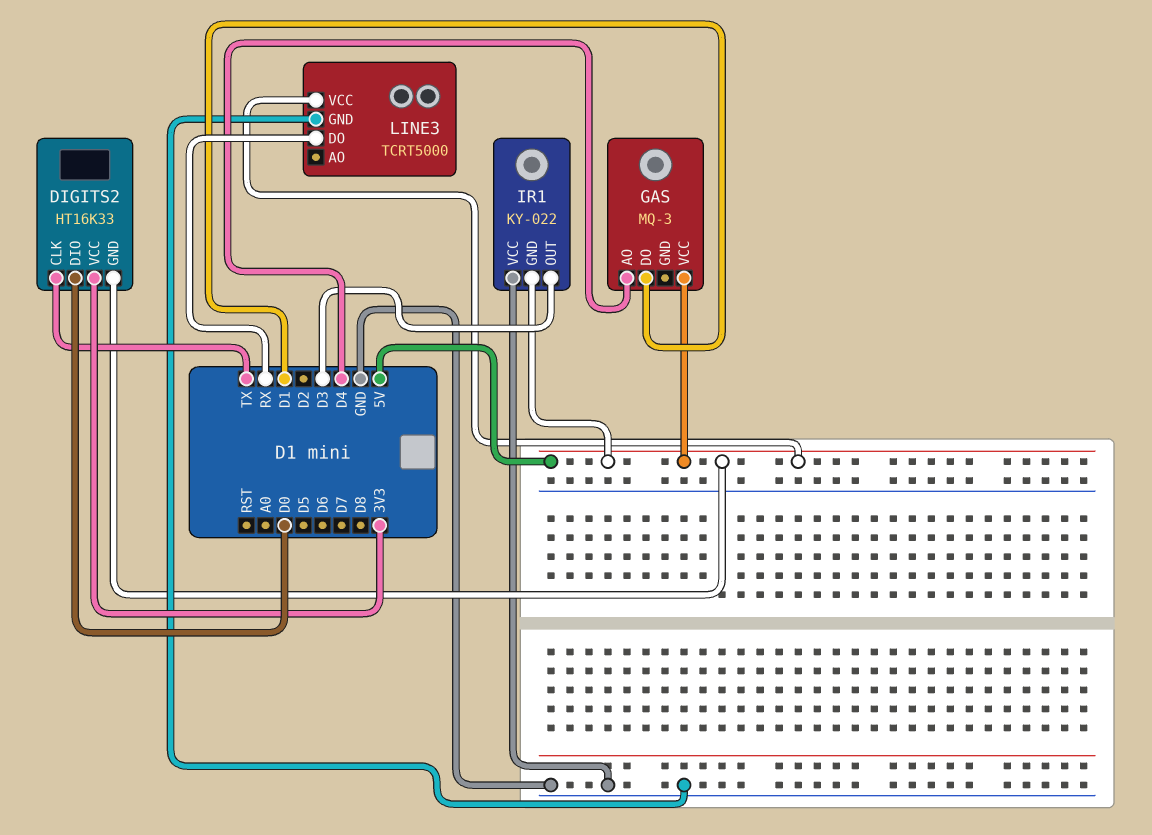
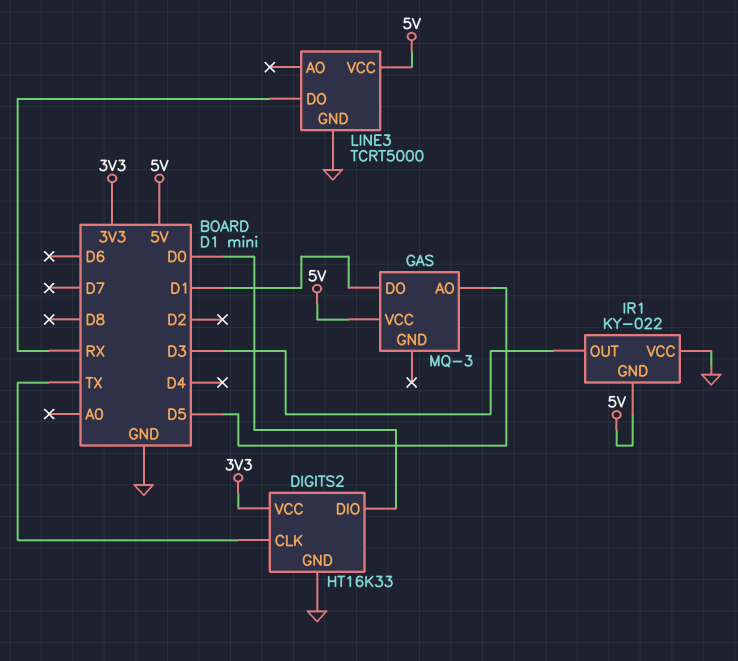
DIGITS2 pin GND: 5V -> GND
GAS pin AO: D4 -> D5

